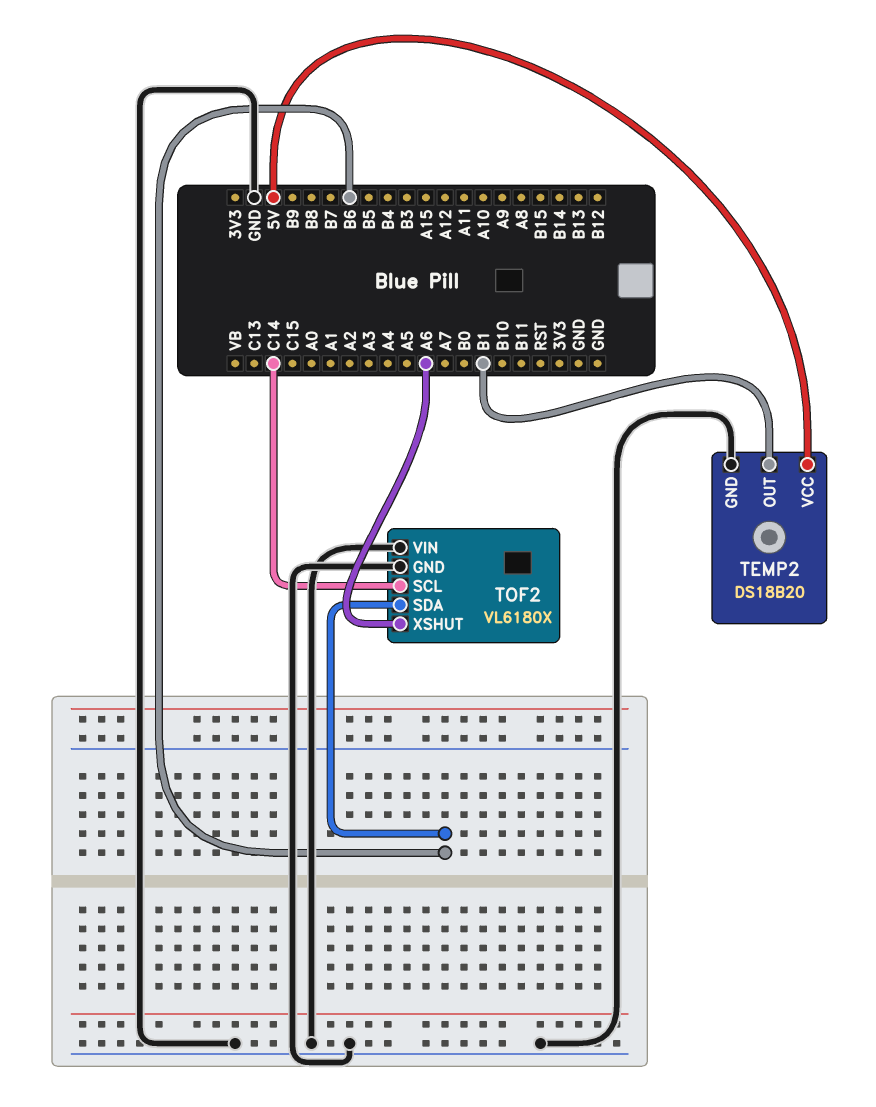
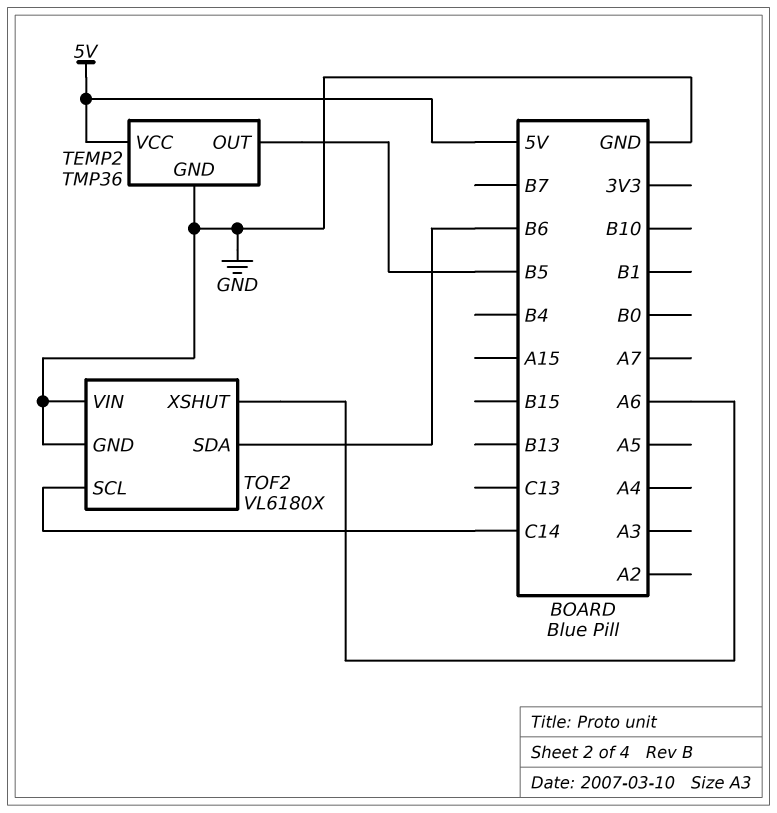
TEMP2: DS18B20 -> TMP36
TEMP2 pin OUT: B1 -> B5

